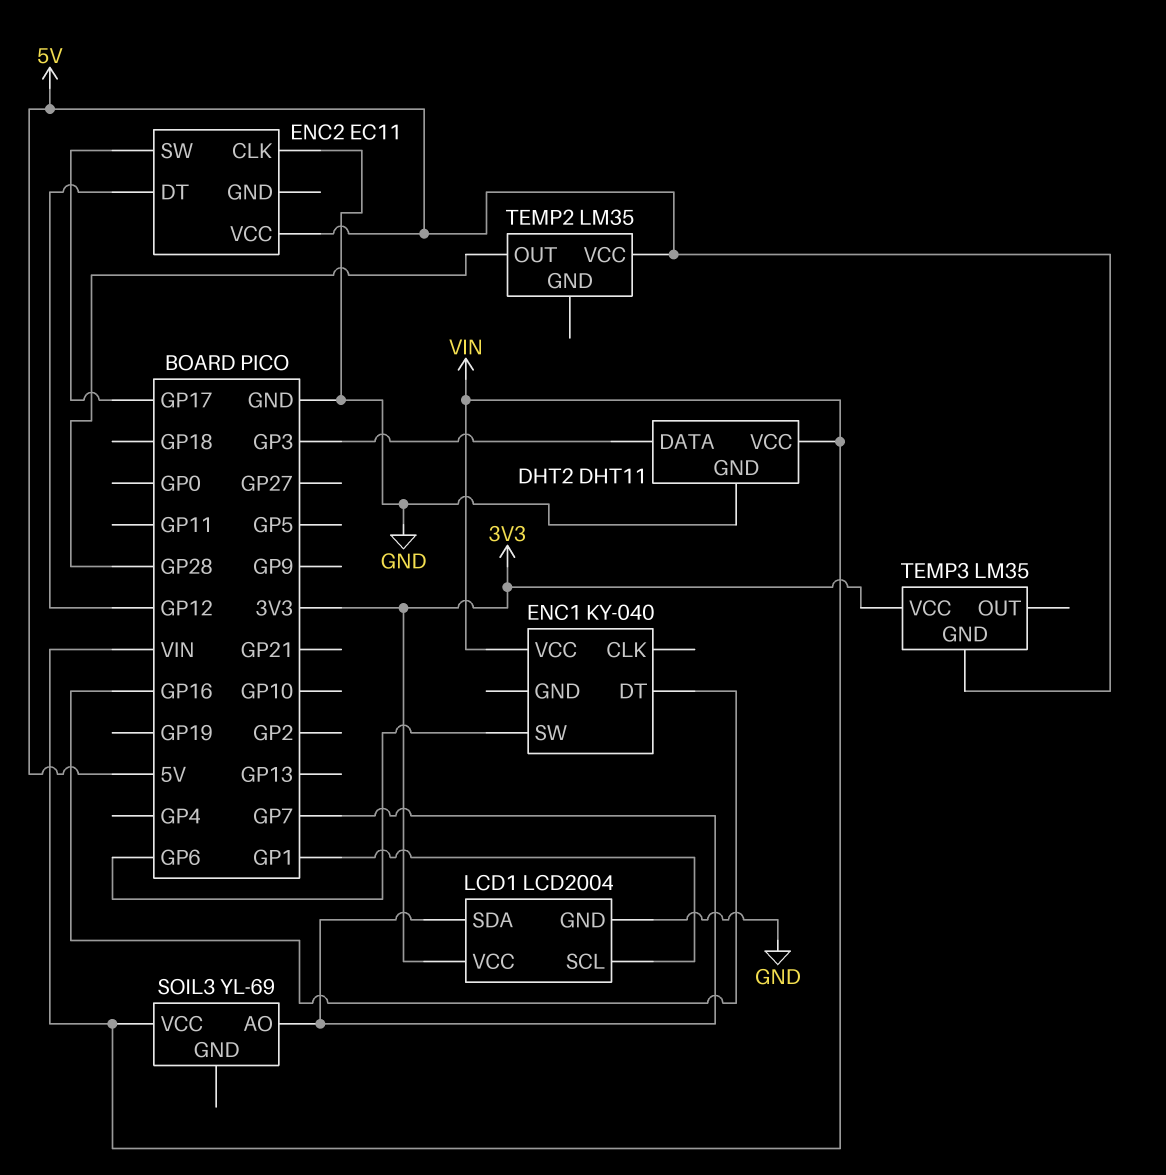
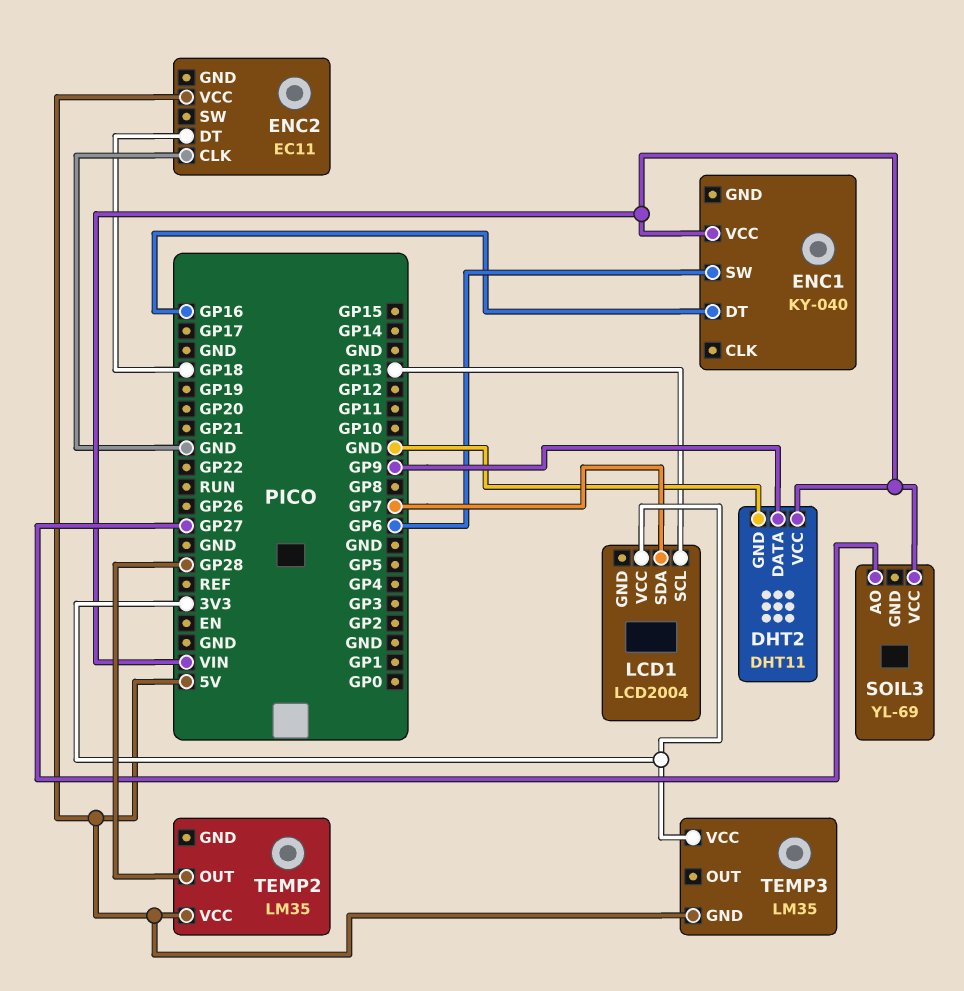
DHT2 pin DATA: GP3 -> GP9
ENC2 pin DT: GP12 -> GP18
ENC2 pin SW: GP17 -> none
LCD1 pin GND: GND -> none
LCD1 pin SCL: GP1 -> GP13
SOIL3 pin AO: GP7 -> GP27

